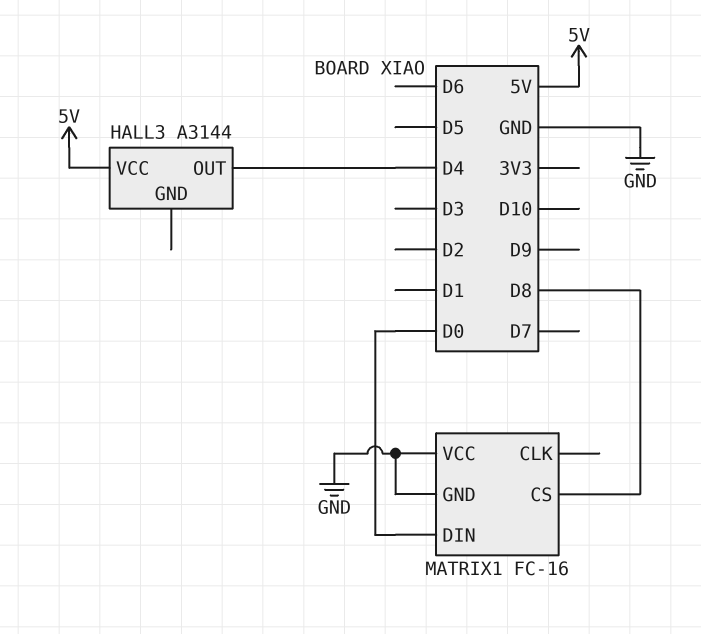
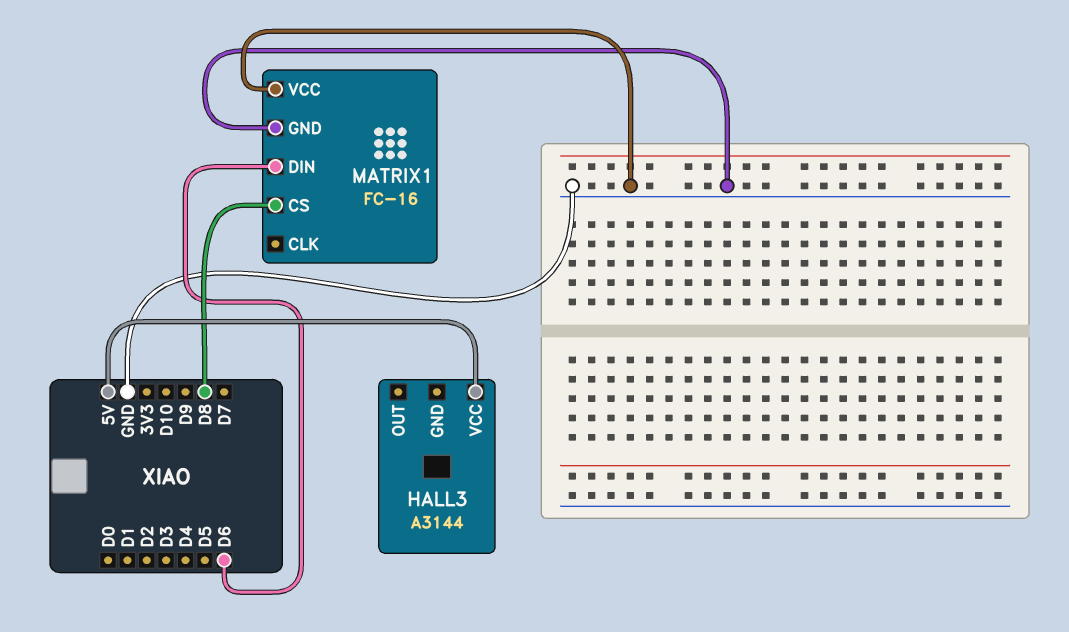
HALL3 pin OUT: D4 -> none
MATRIX1 pin DIN: D0 -> D6

